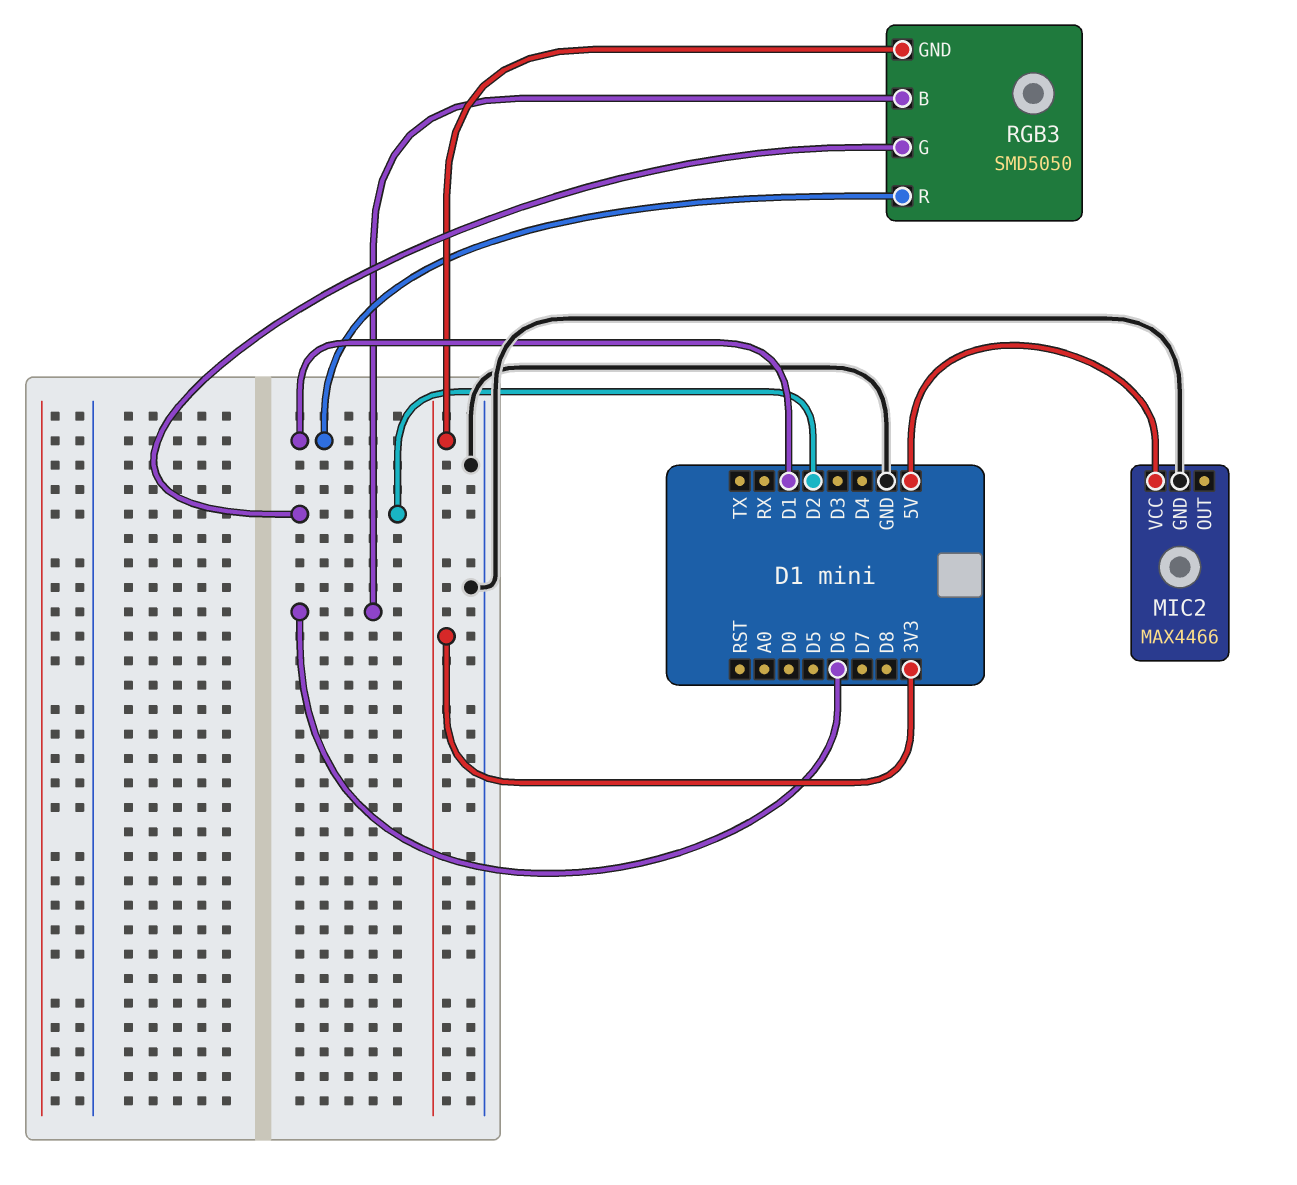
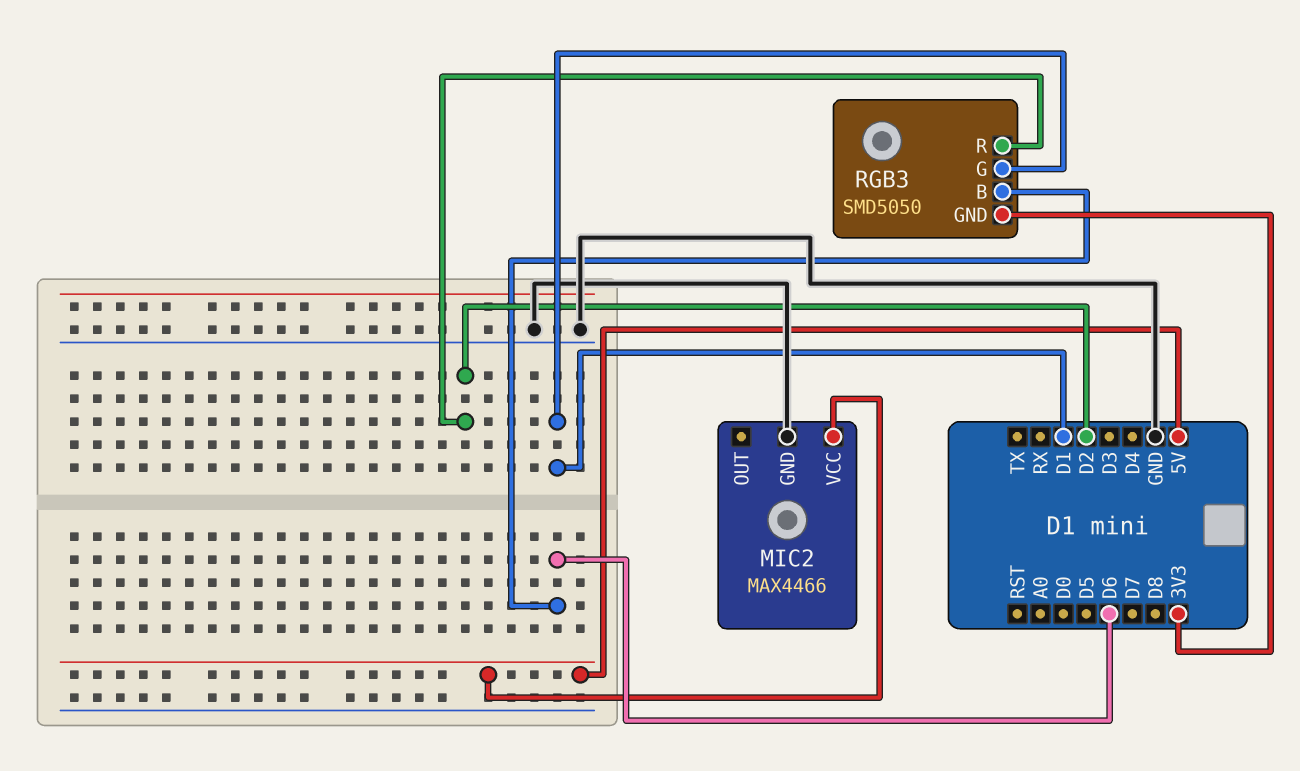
RGB3 pin G: D2 -> D1
RGB3 pin R: D1 -> D2

